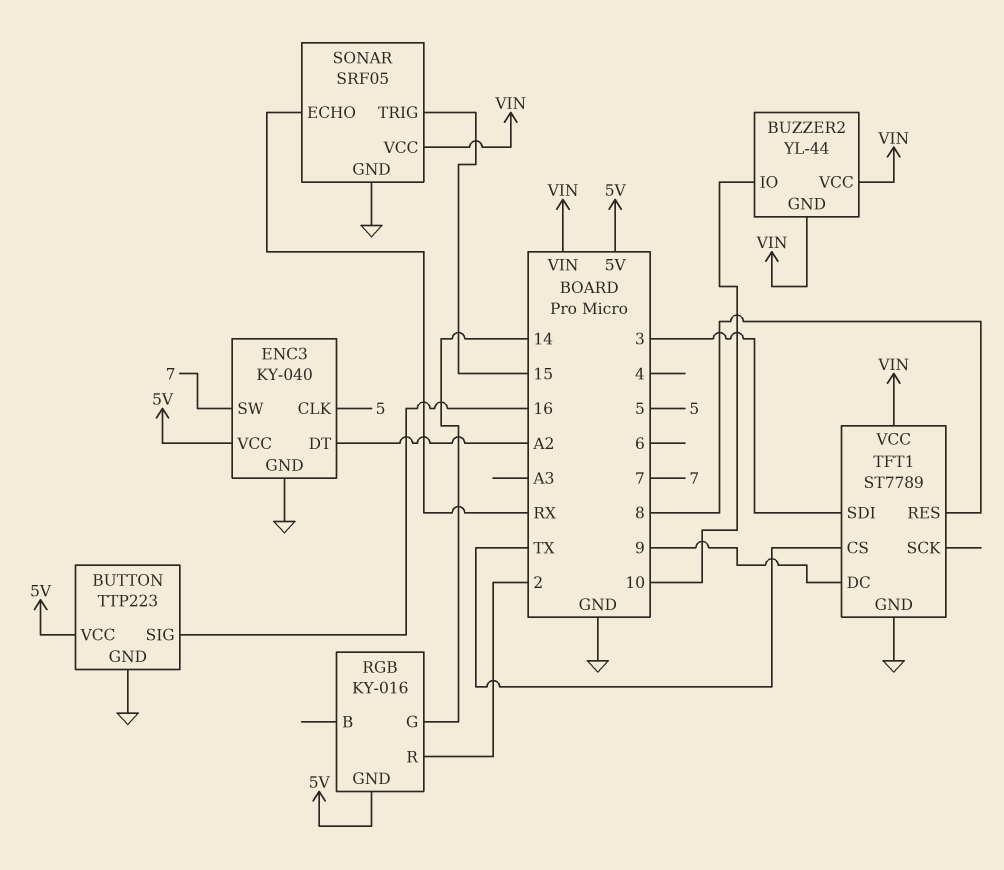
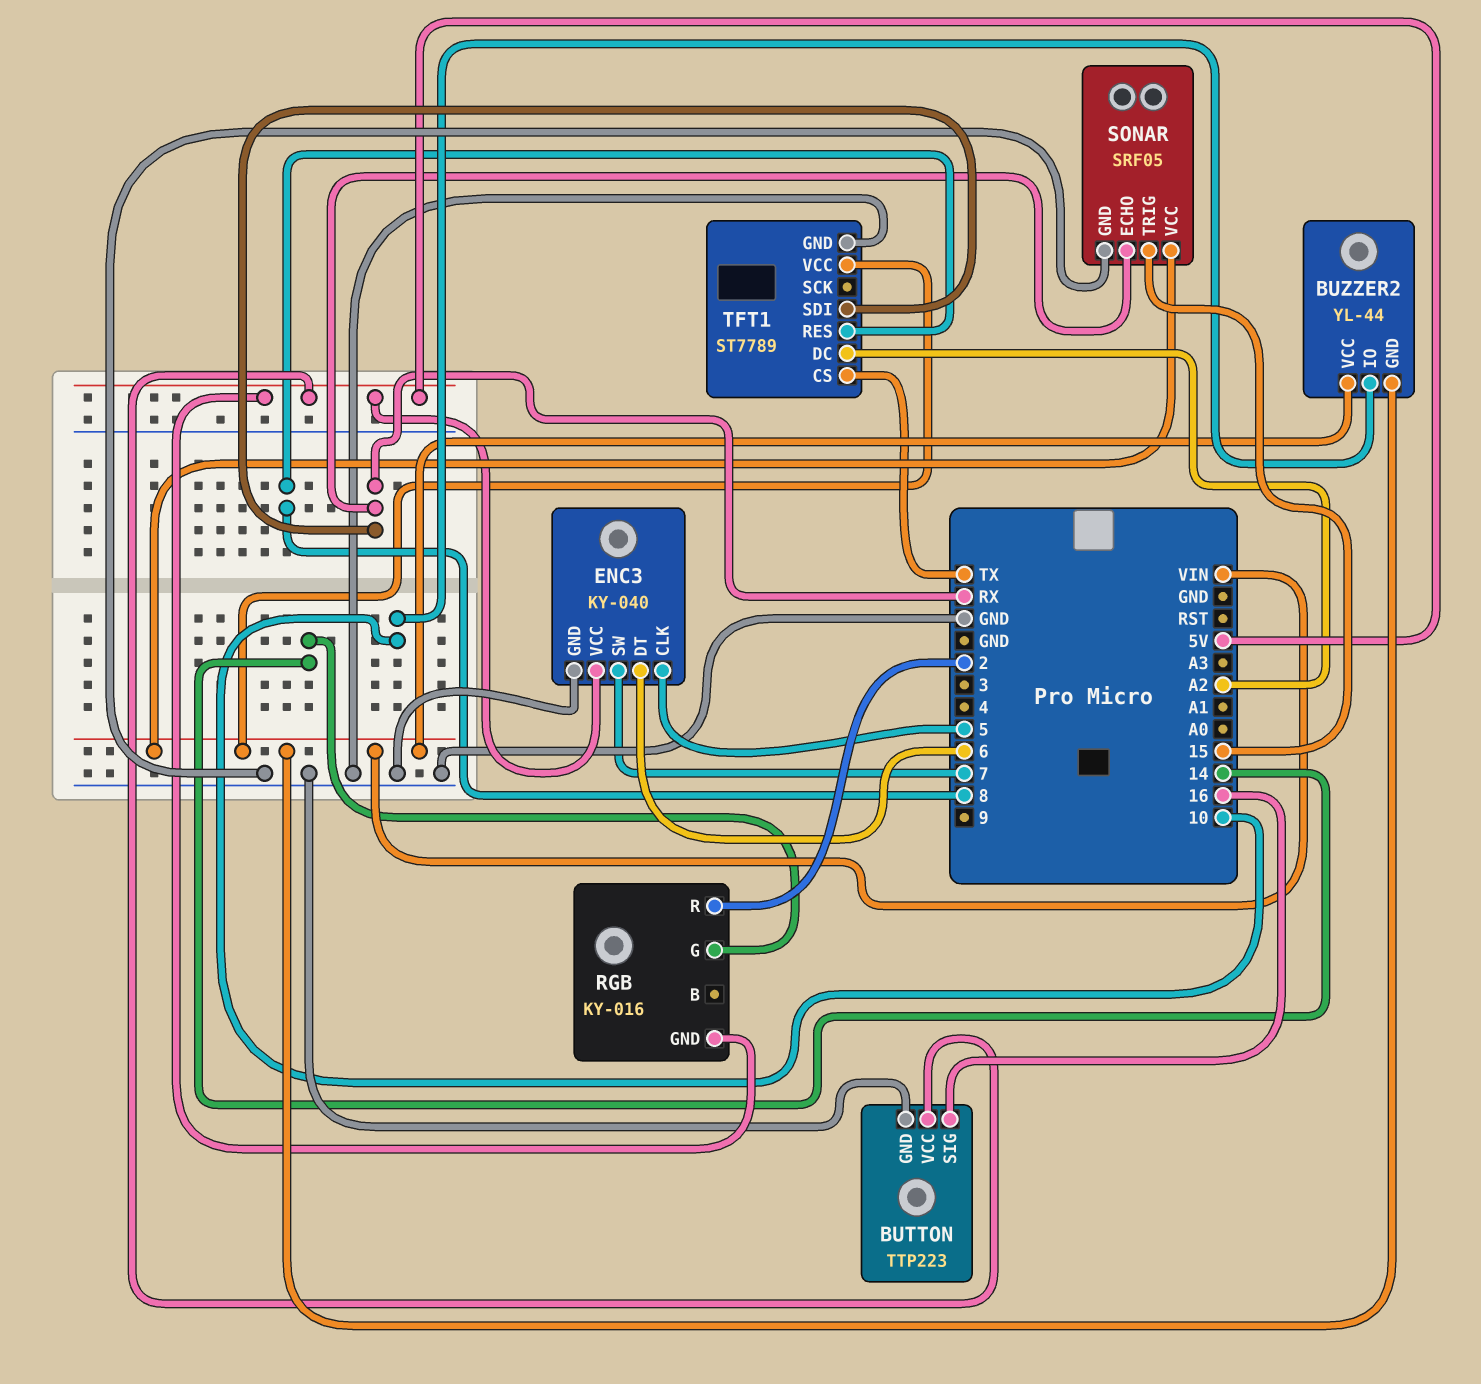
ENC3 pin DT: A2 -> 6
TFT1 pin DC: 9 -> A2
TFT1 pin SDI: 3 -> RX

